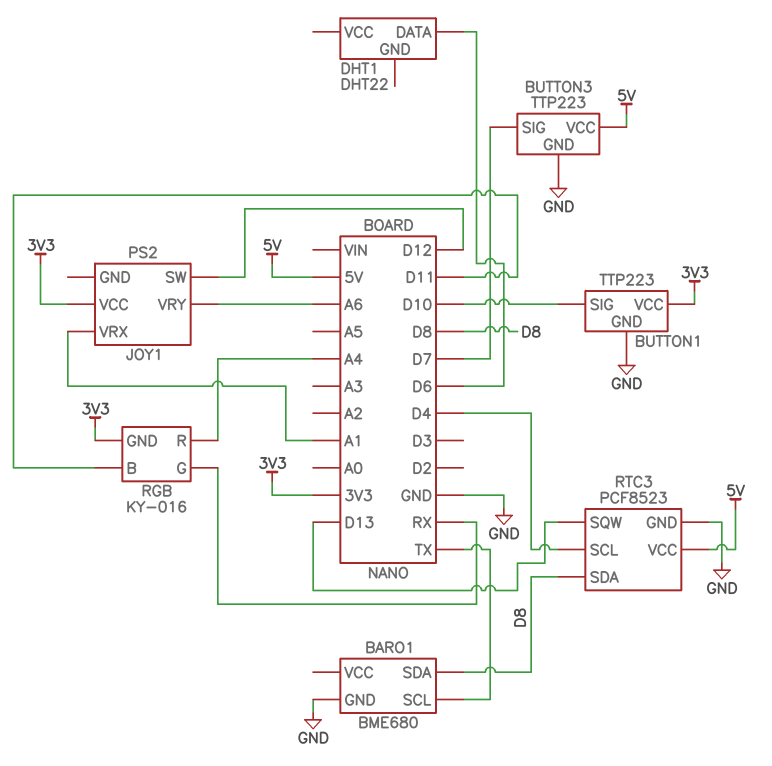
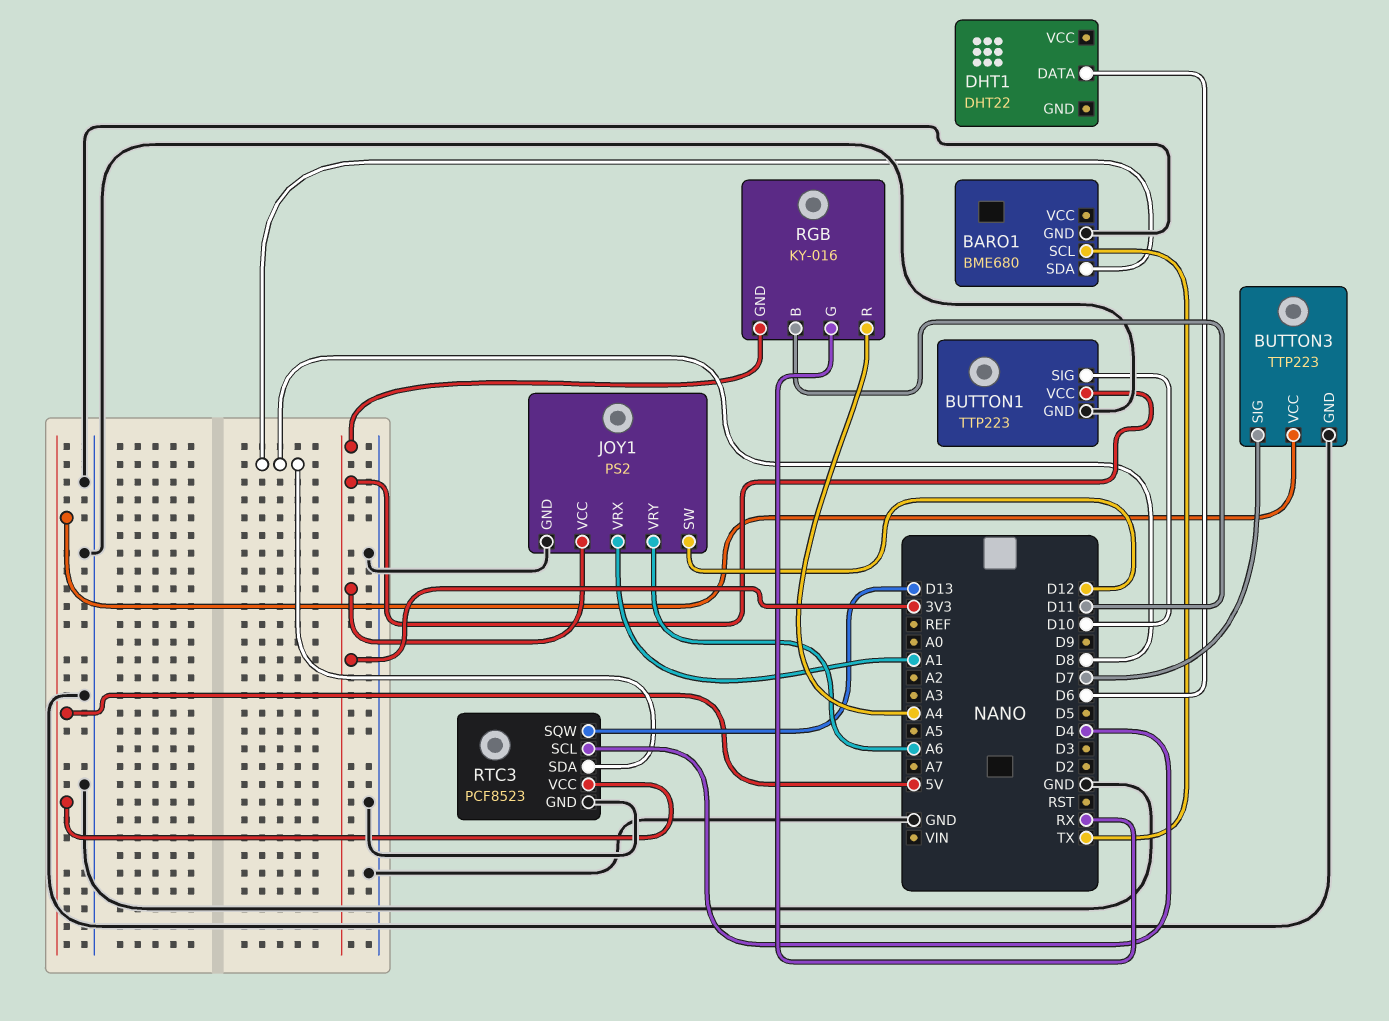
JOY1 pin GND: none -> GND

